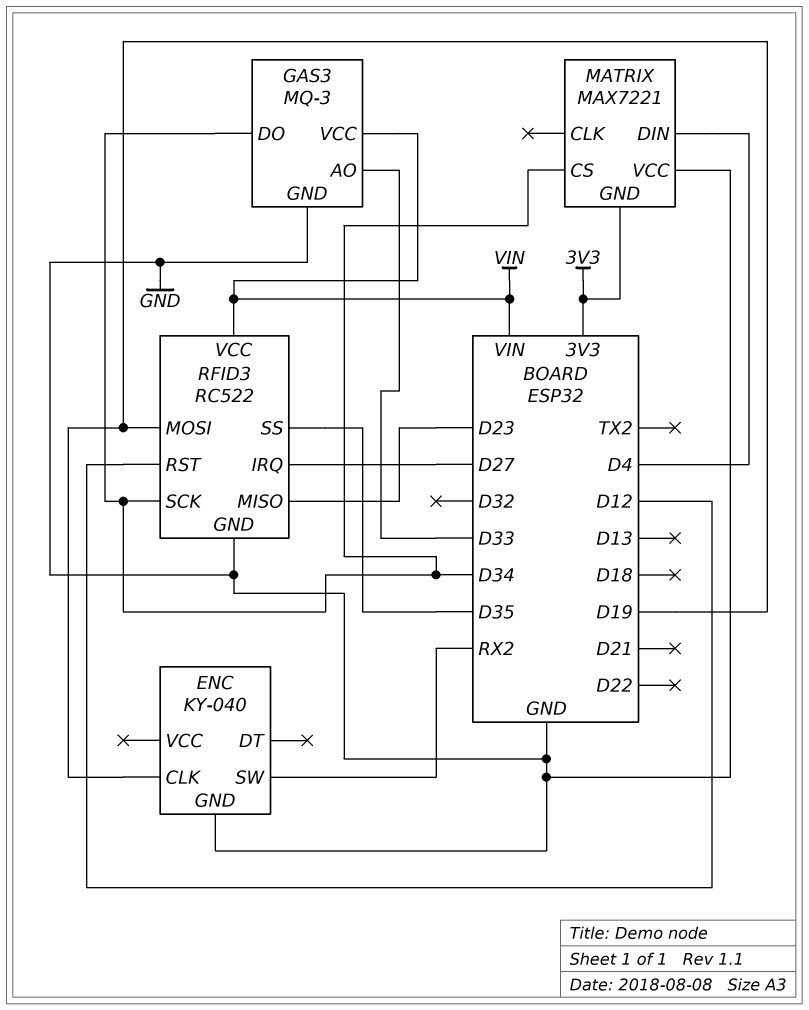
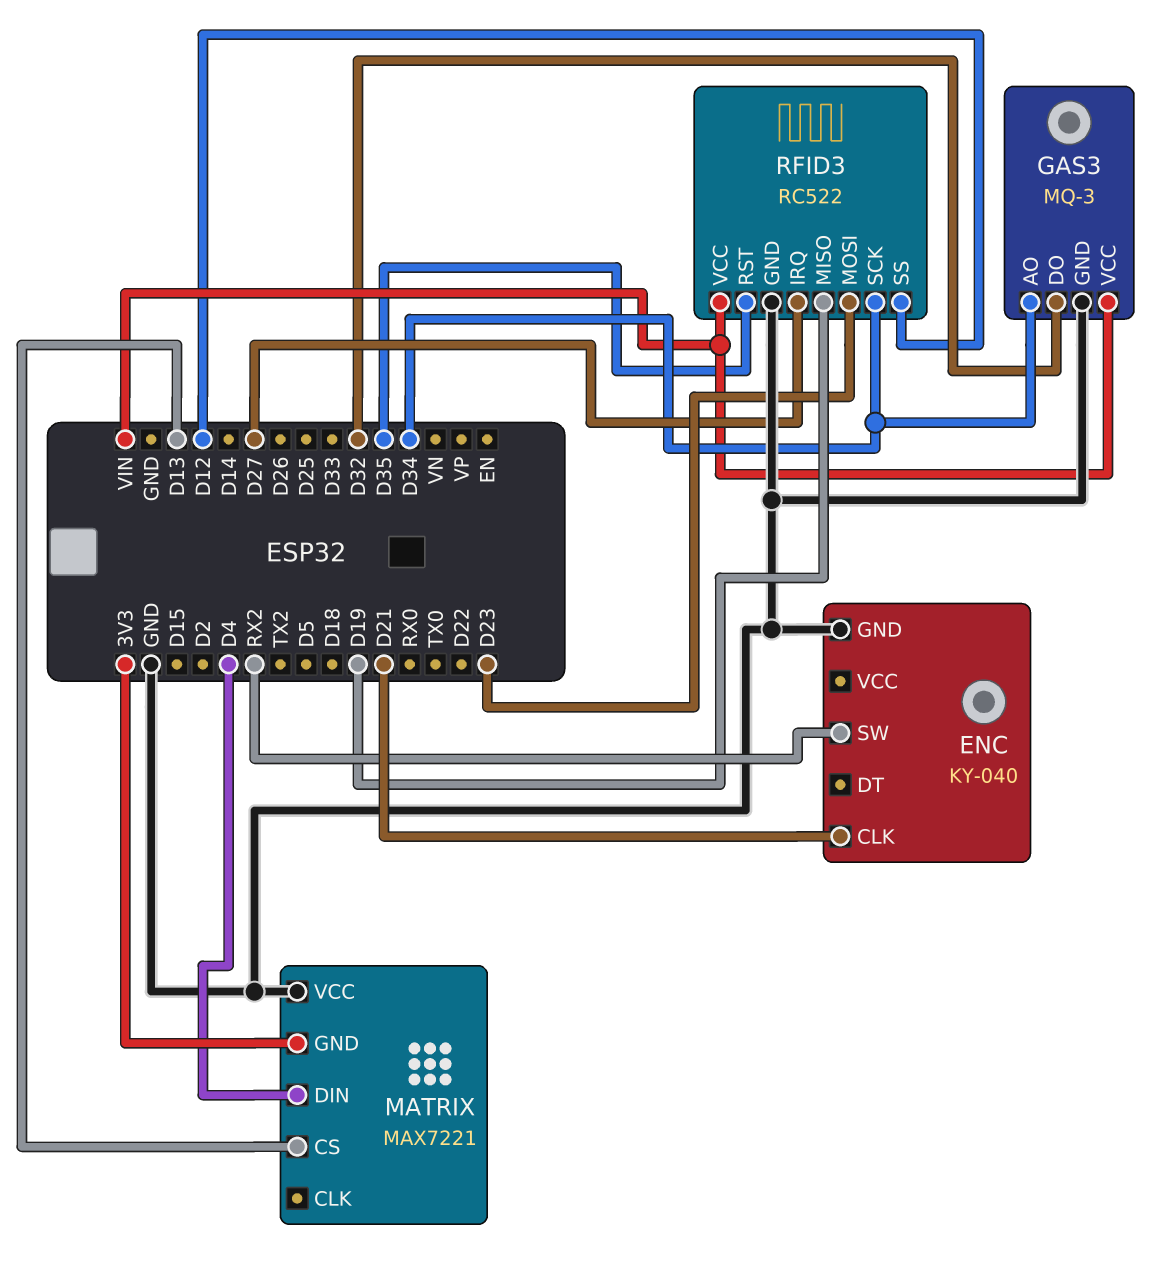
ENC pin CLK: D19 -> D21
GAS3 pin AO: D33 -> D34
GAS3 pin DO: D34 -> D32
MATRIX pin CS: D34 -> D13
RFID3 pin MISO: D23 -> D19
RFID3 pin MOSI: D19 -> D23
RFID3 pin RST: D12 -> D35
RFID3 pin SS: D35 -> D12

